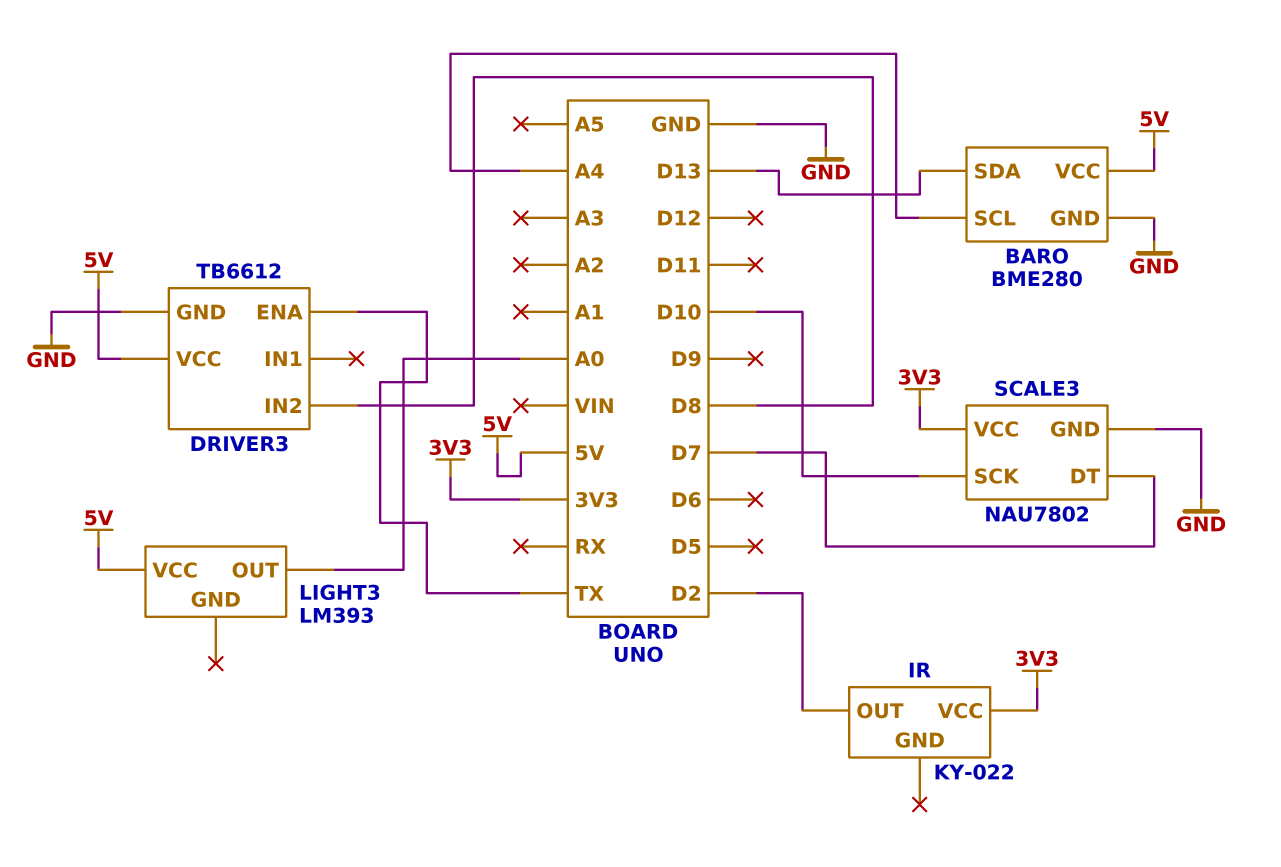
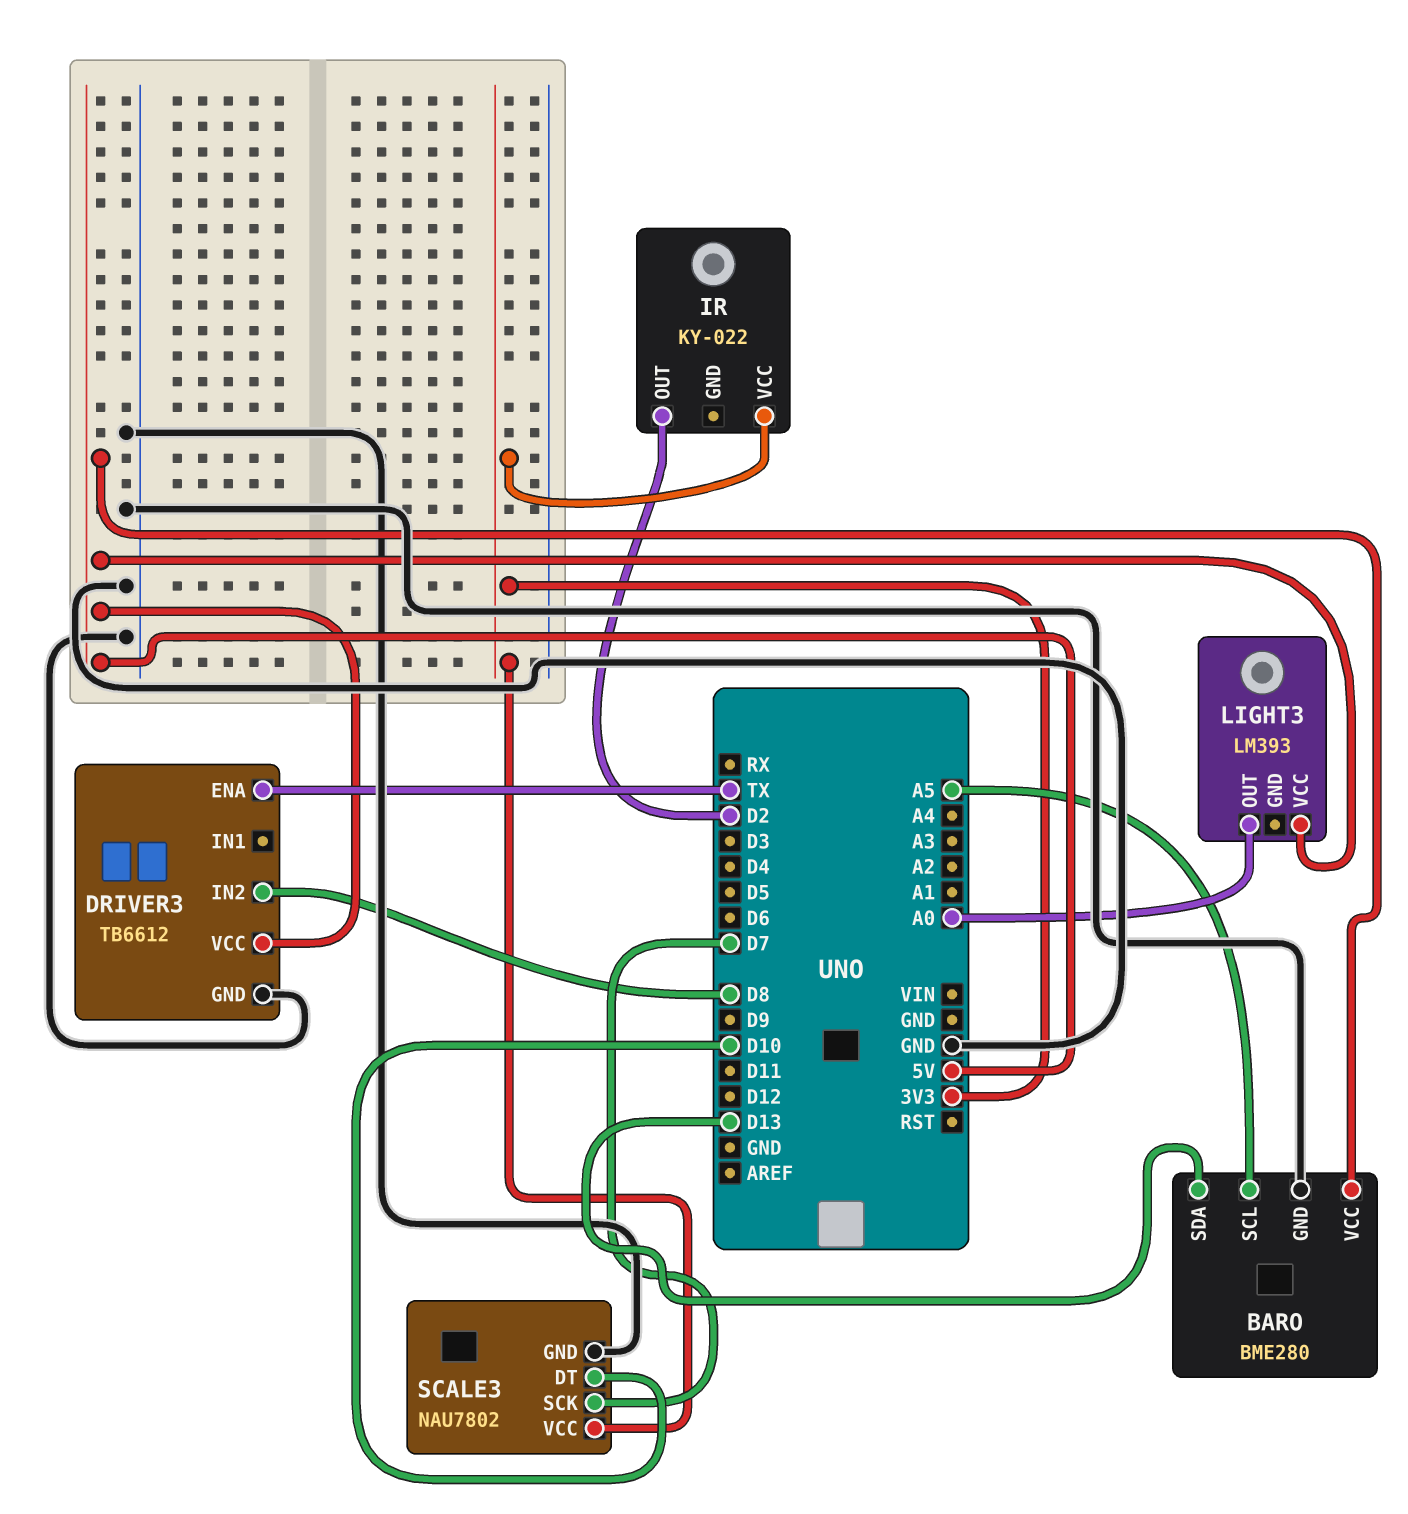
BARO pin SCL: A4 -> A5
SCALE3 pin DT: D7 -> D10
SCALE3 pin SCK: D10 -> D7

